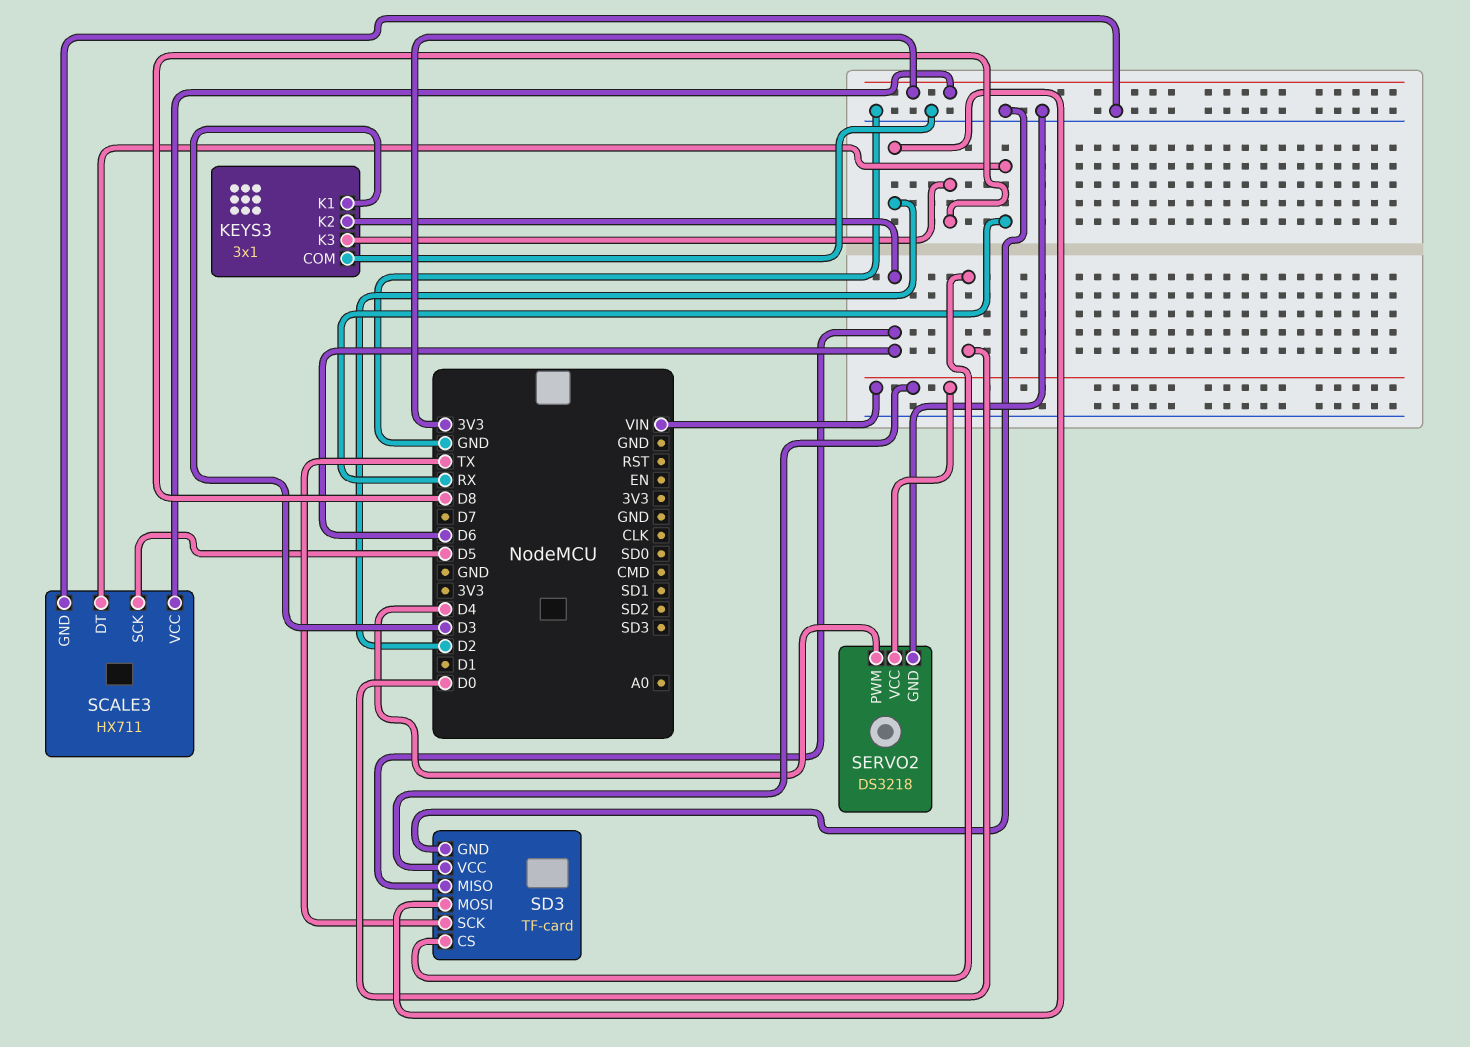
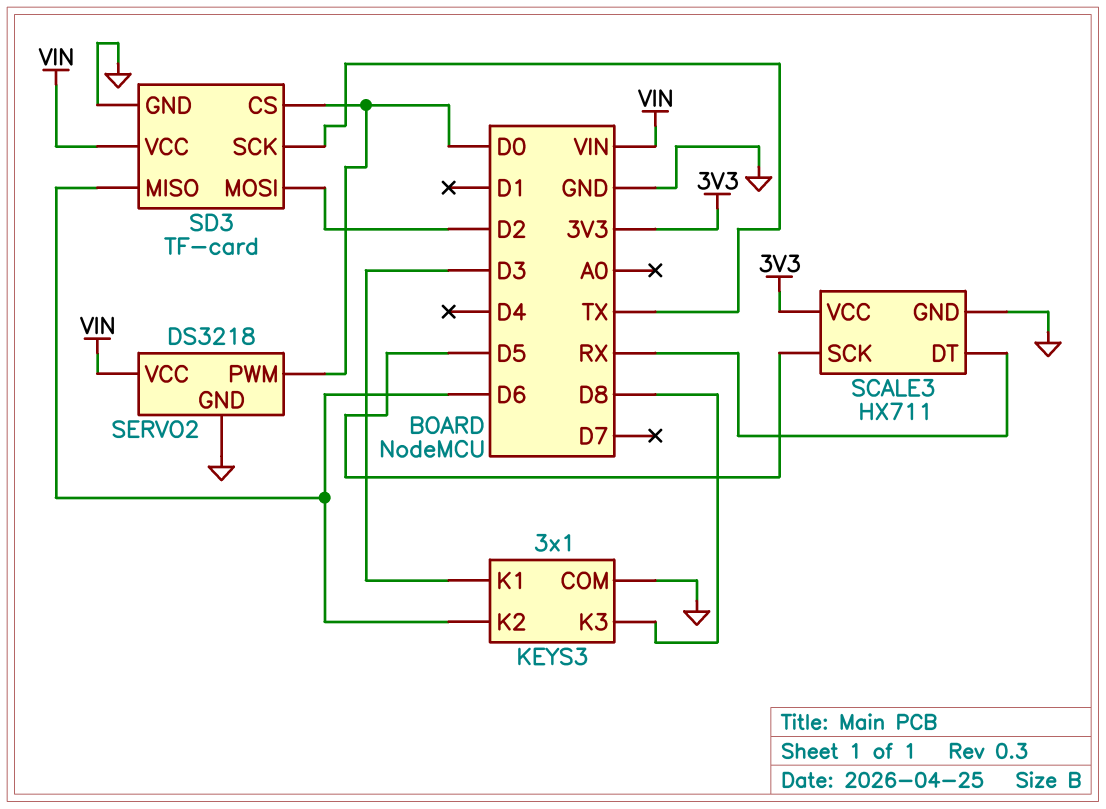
SERVO2 pin PWM: D4 -> D0

